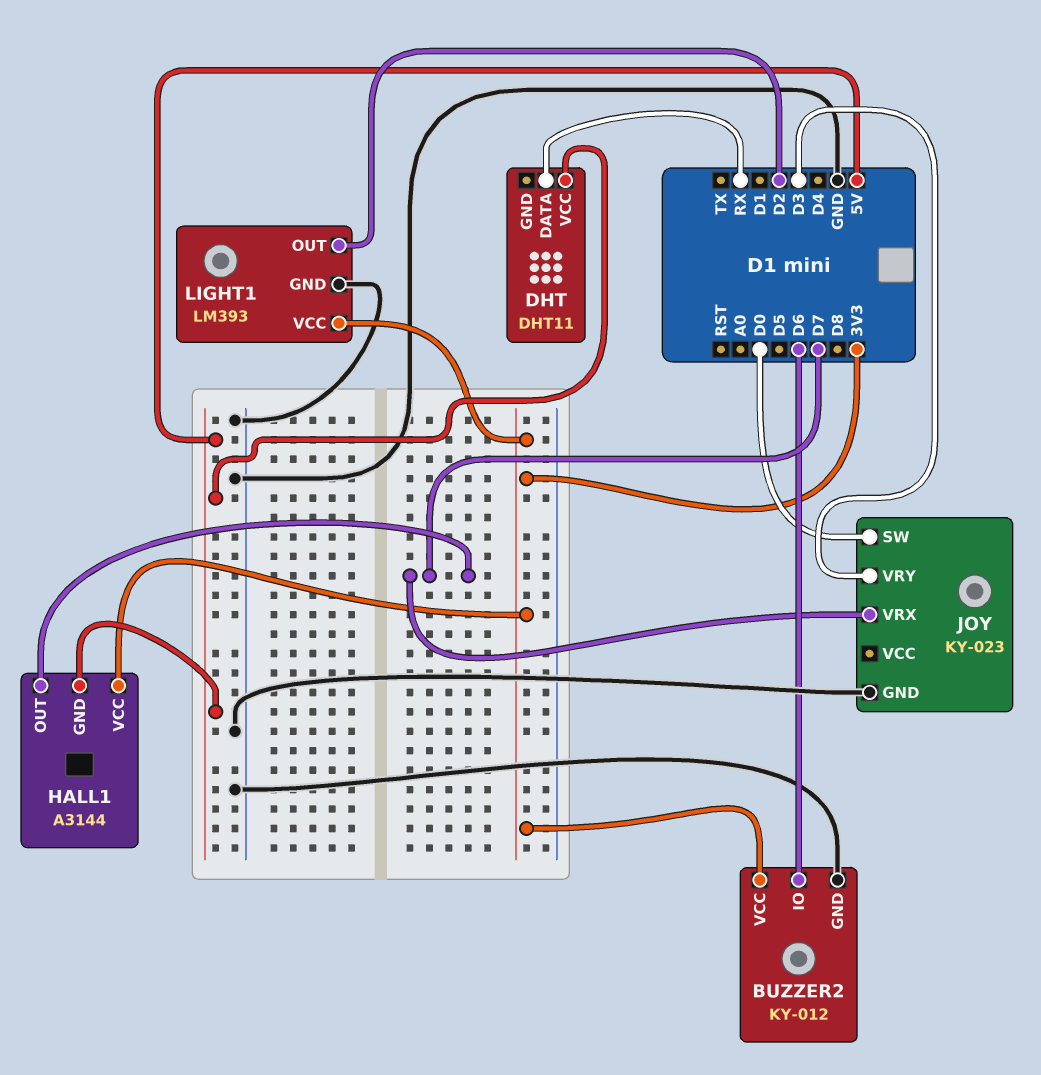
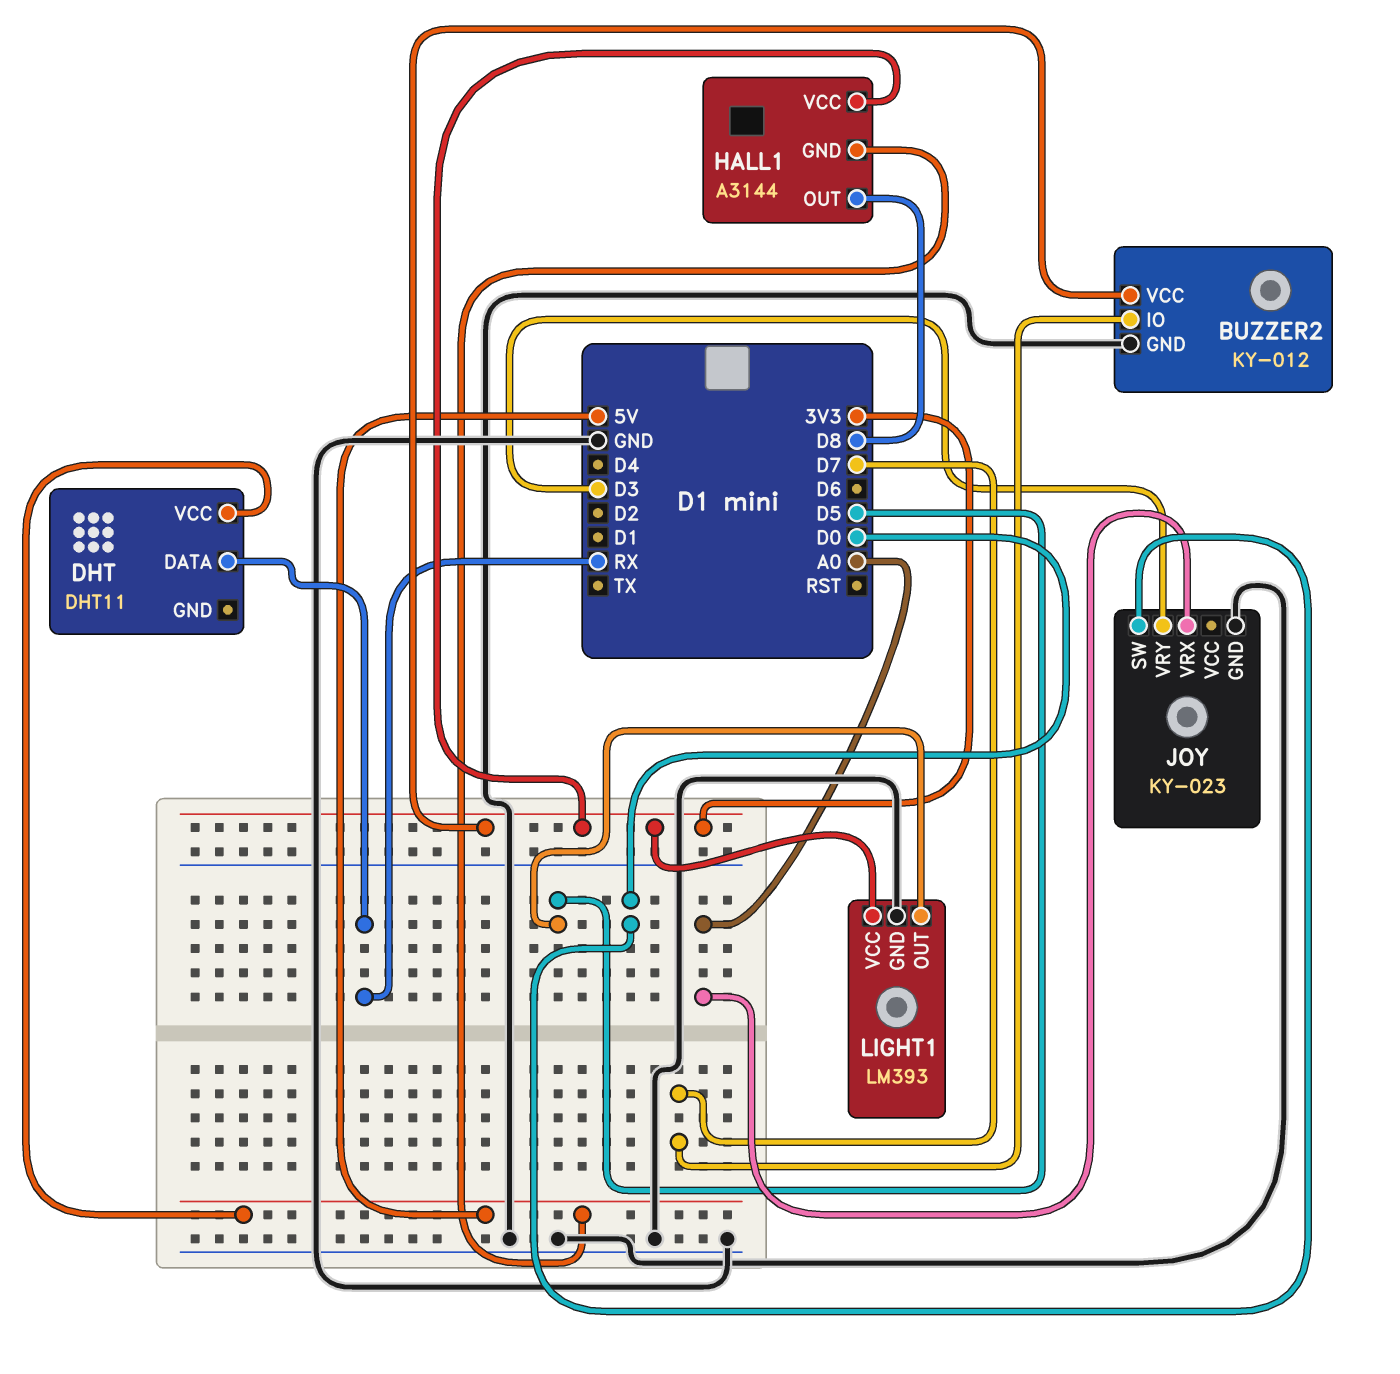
BUZZER2 pin IO: D6 -> D7
HALL1 pin OUT: D7 -> D8
JOY pin VRX: D7 -> A0
LIGHT1 pin OUT: D2 -> D5

